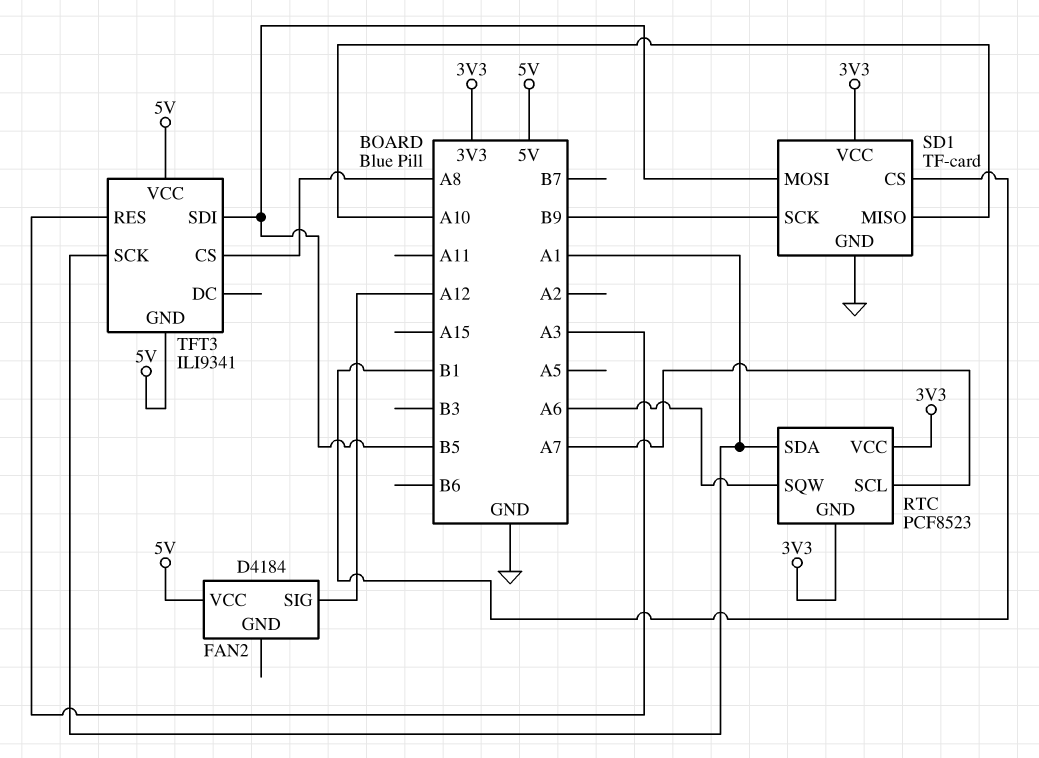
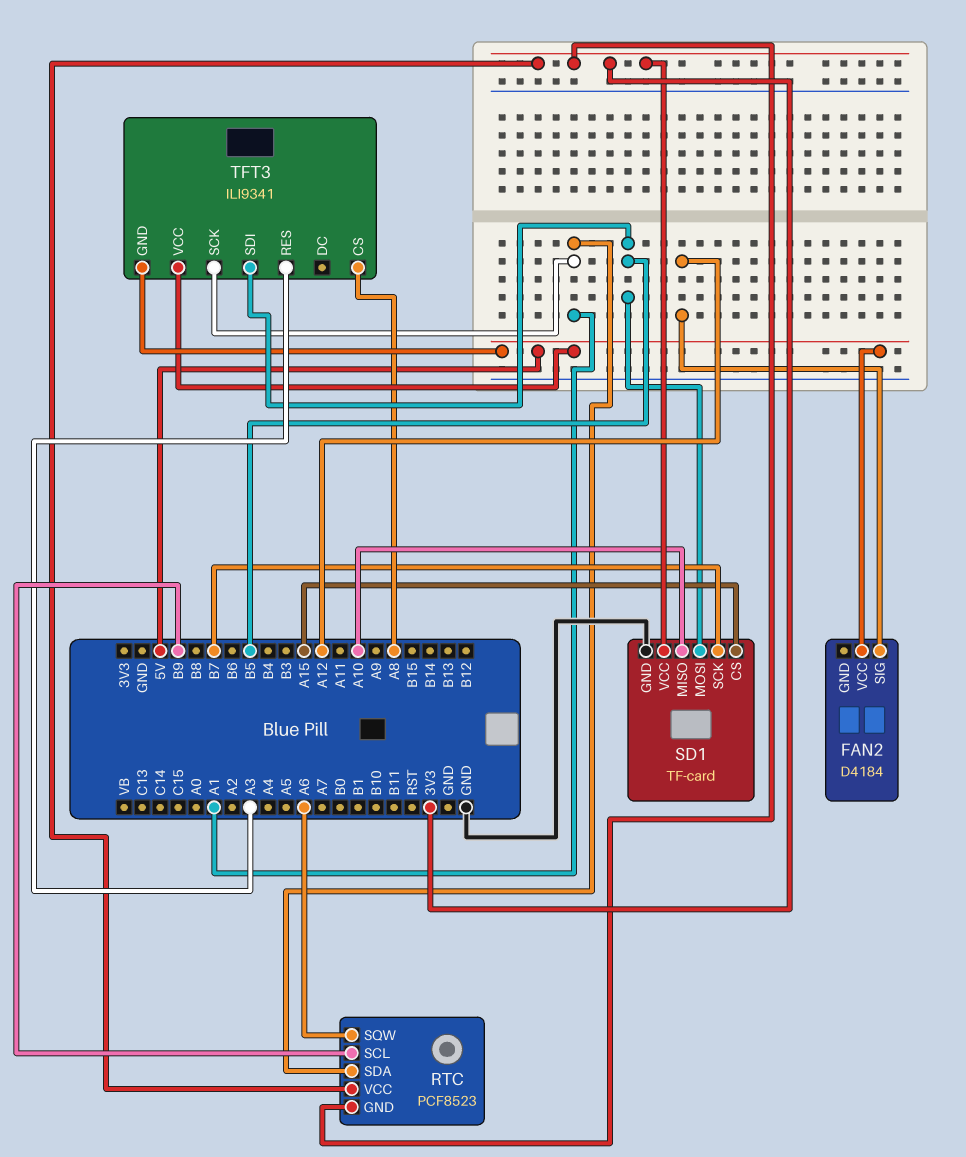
RTC pin SCL: A7 -> B9
SD1 pin CS: B1 -> A15
SD1 pin SCK: B9 -> B7

